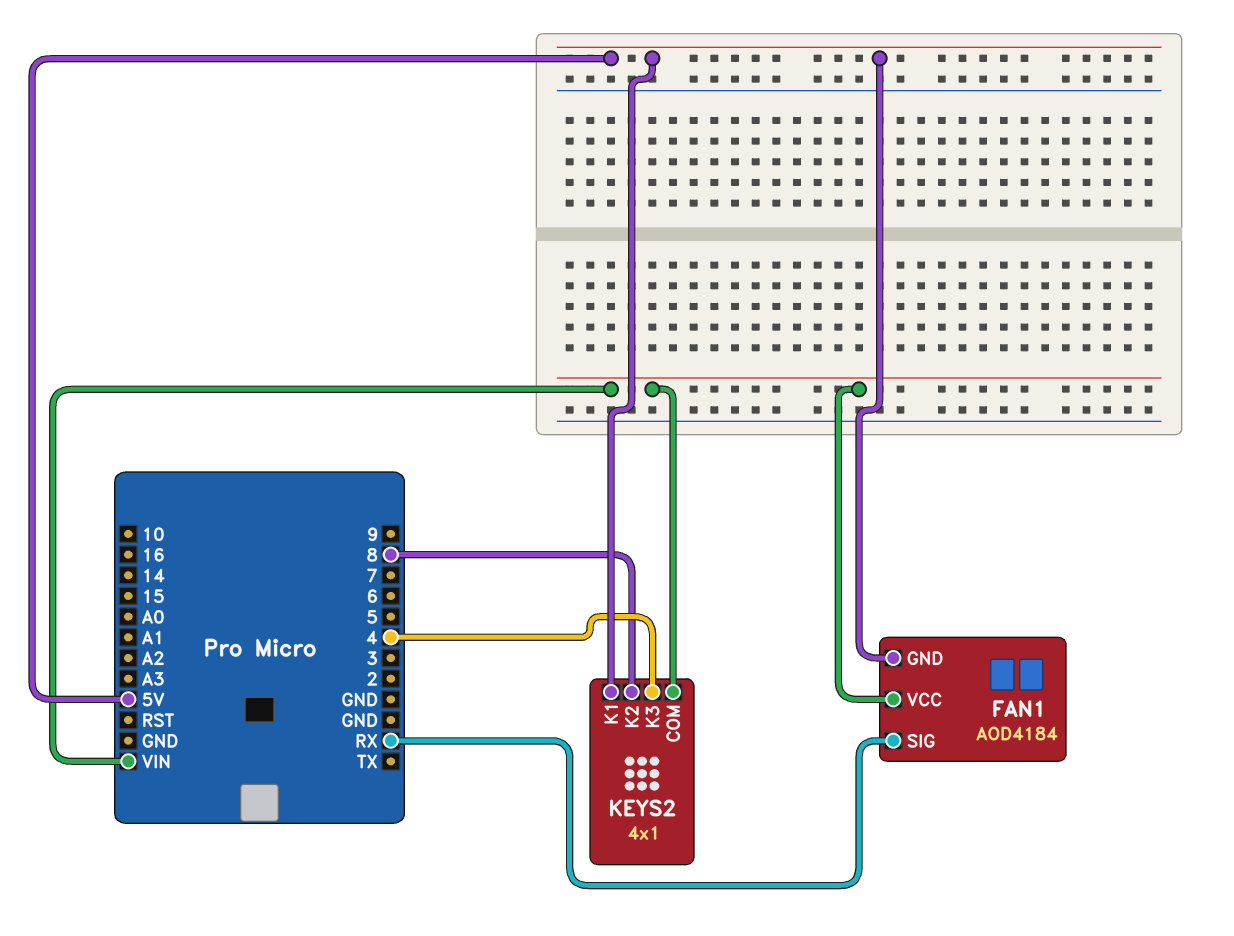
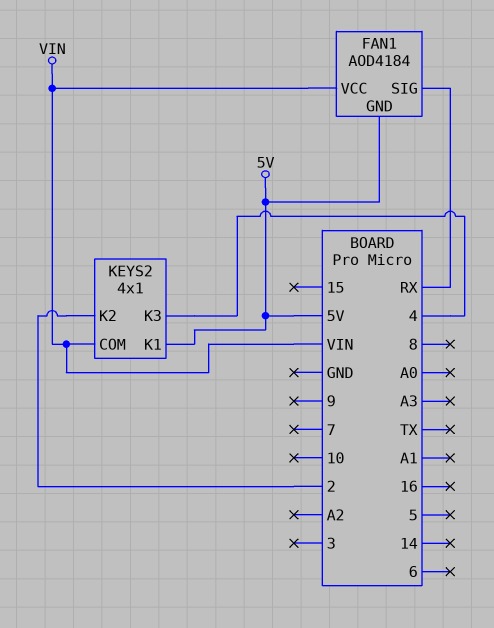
KEYS2 pin K2: 8 -> 2

